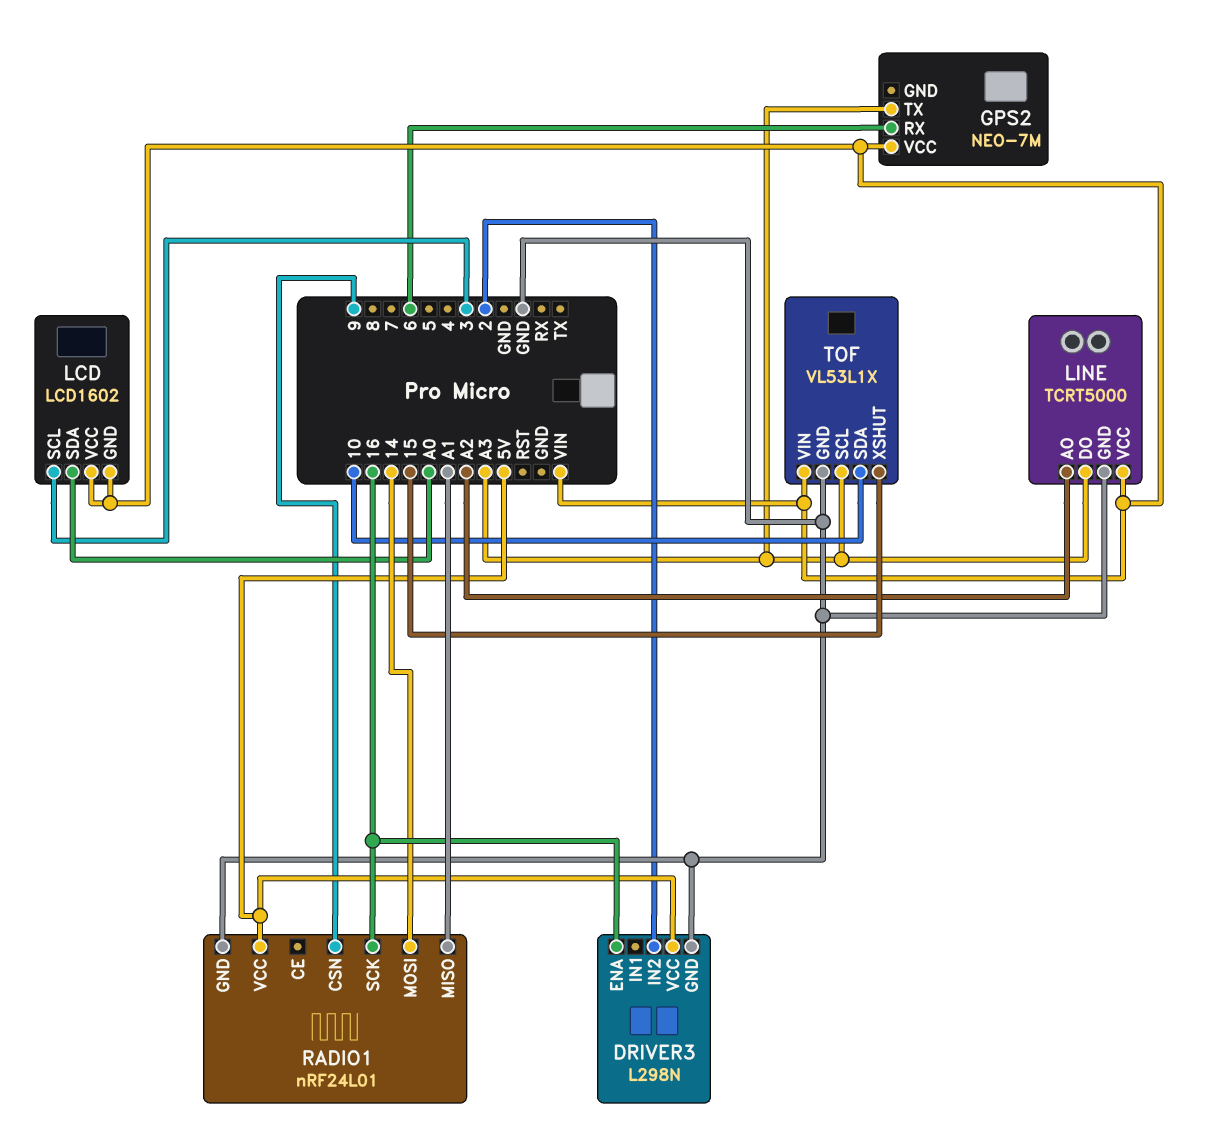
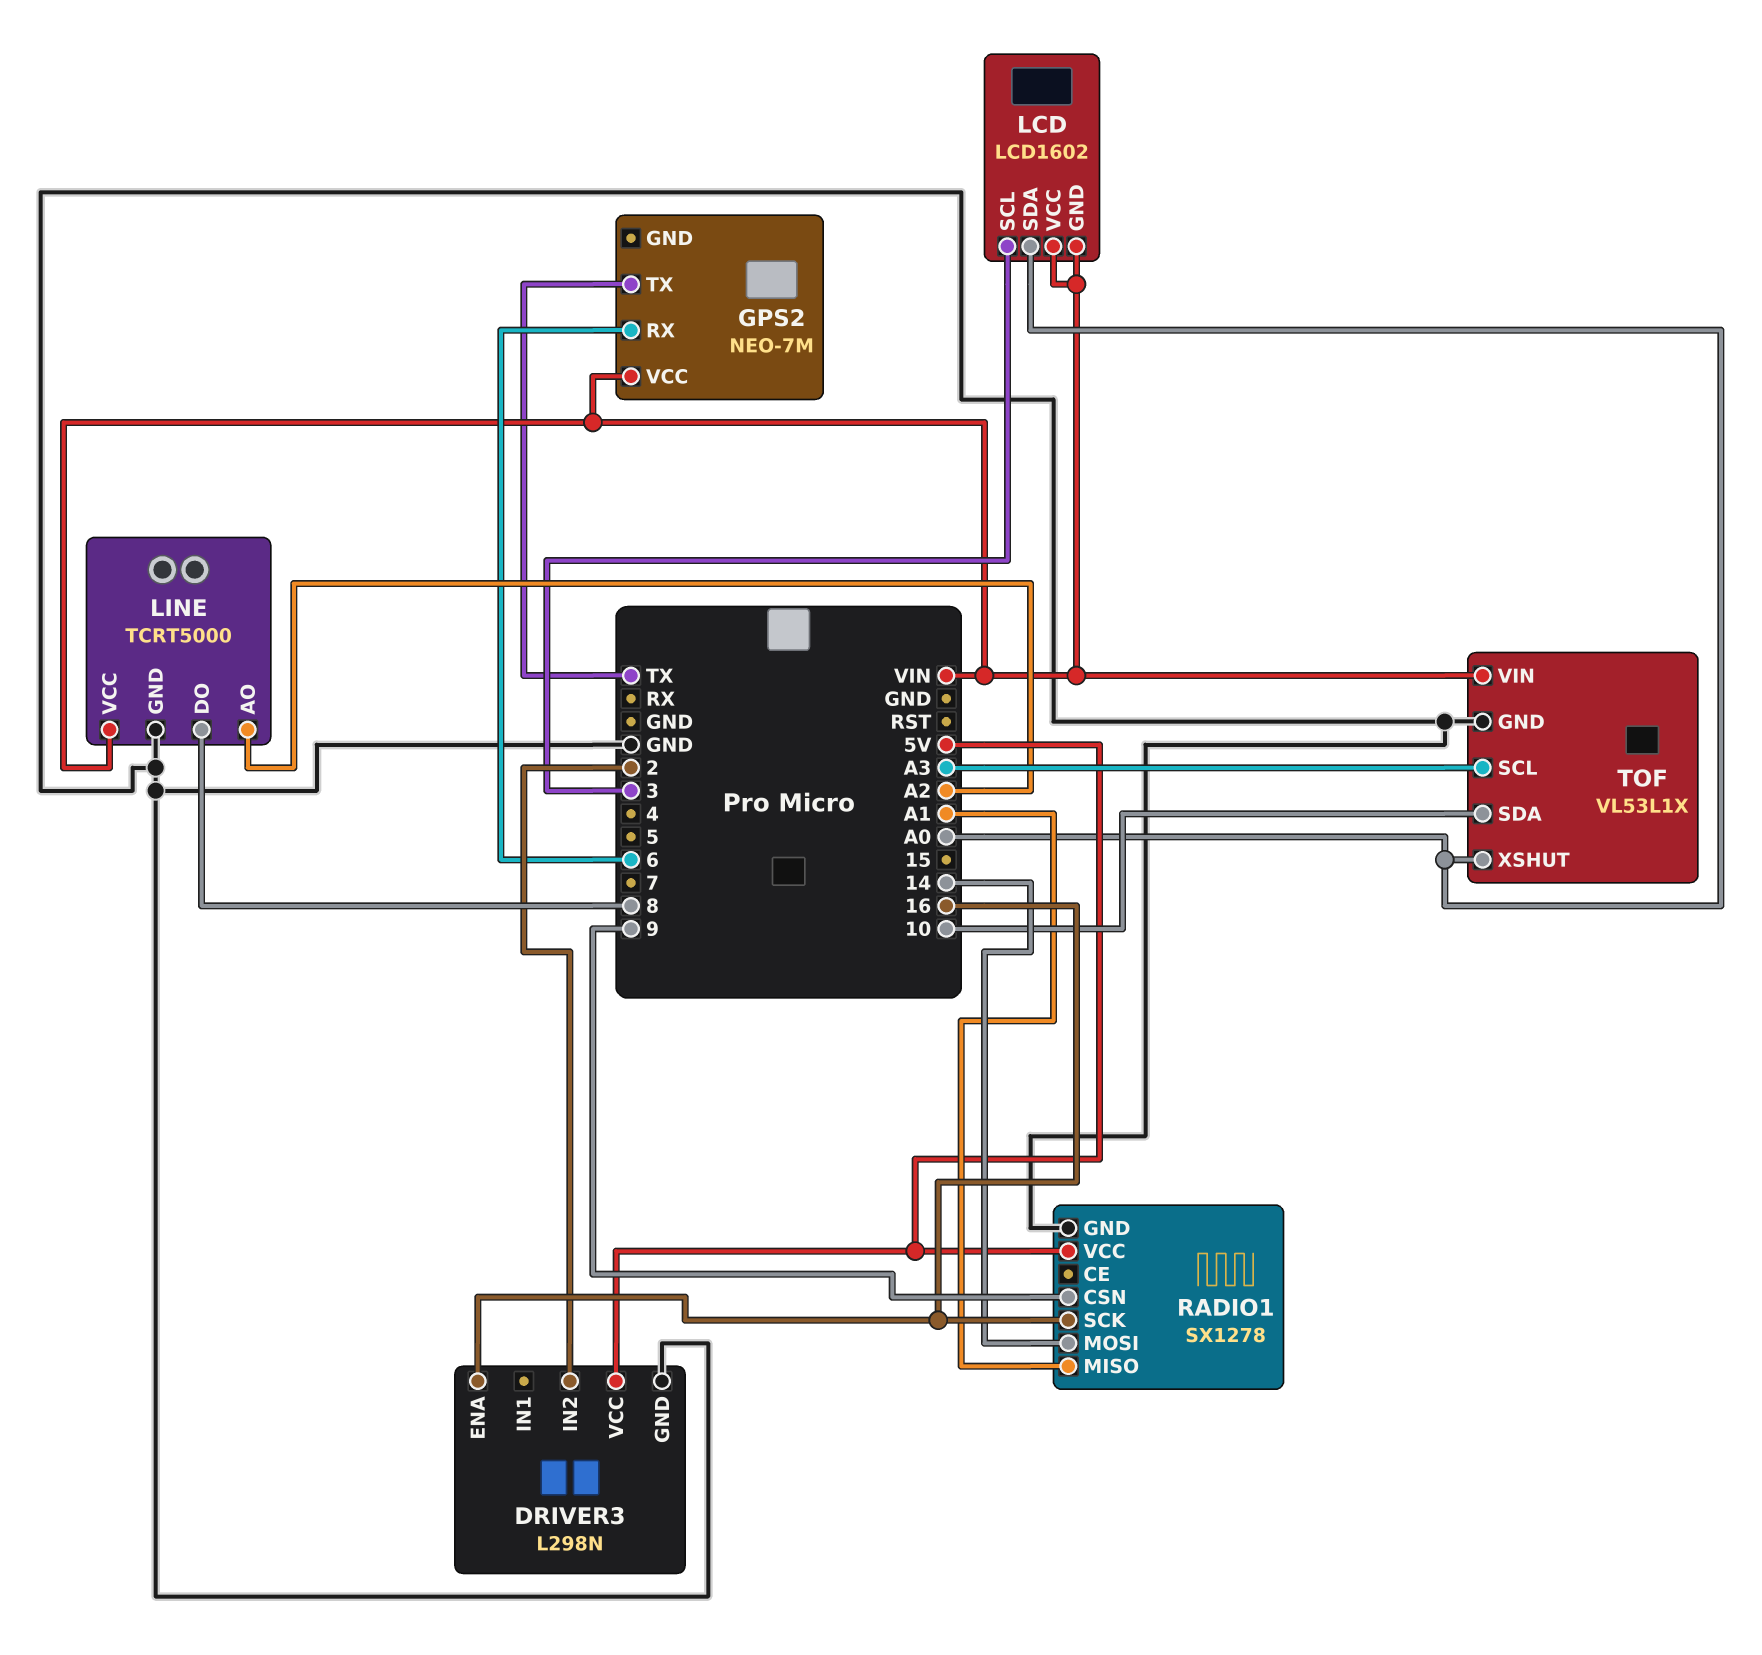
GPS2 pin TX: A3 -> TX
LINE pin DO: A3 -> 8
RADIO1: nRF24L01 -> SX1278
TOF pin XSHUT: 15 -> A0

